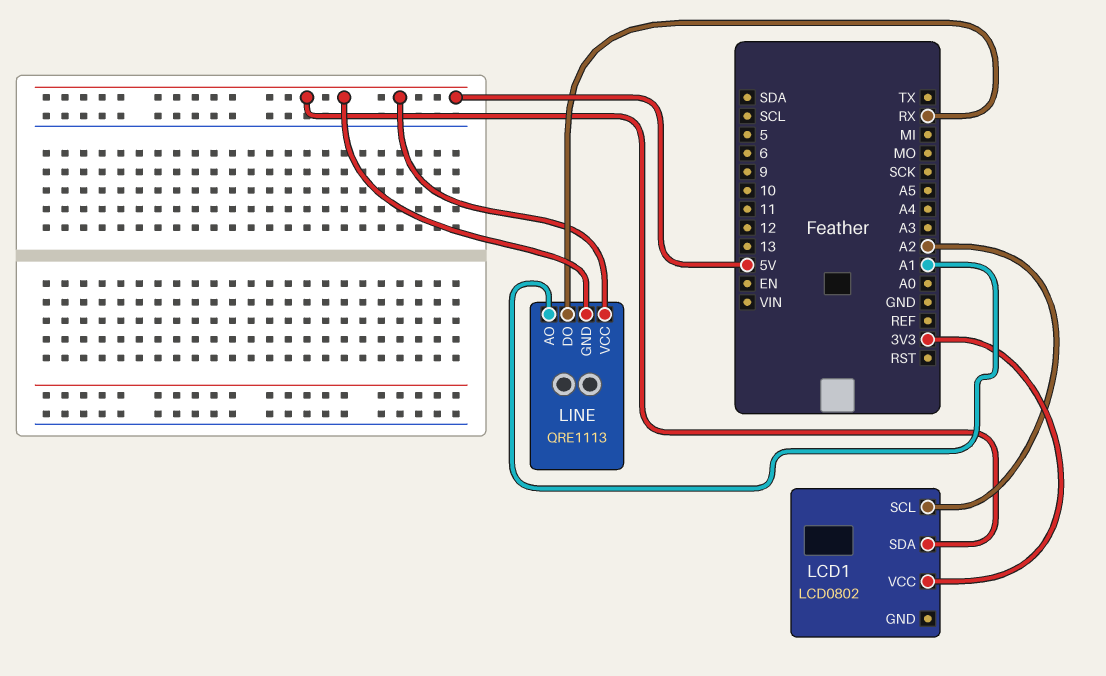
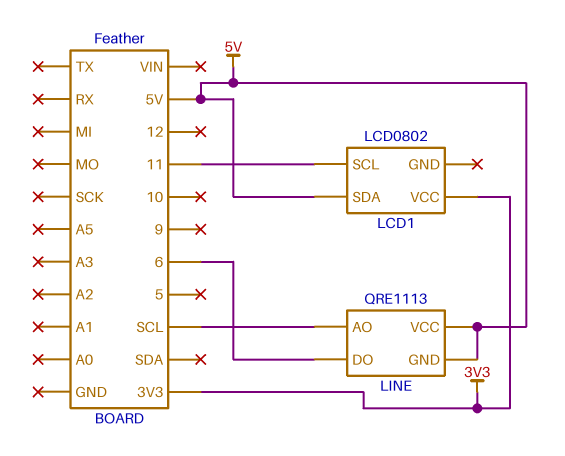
LCD1 pin SCL: A2 -> 11
LINE pin AO: A1 -> SCL
LINE pin DO: RX -> 6

